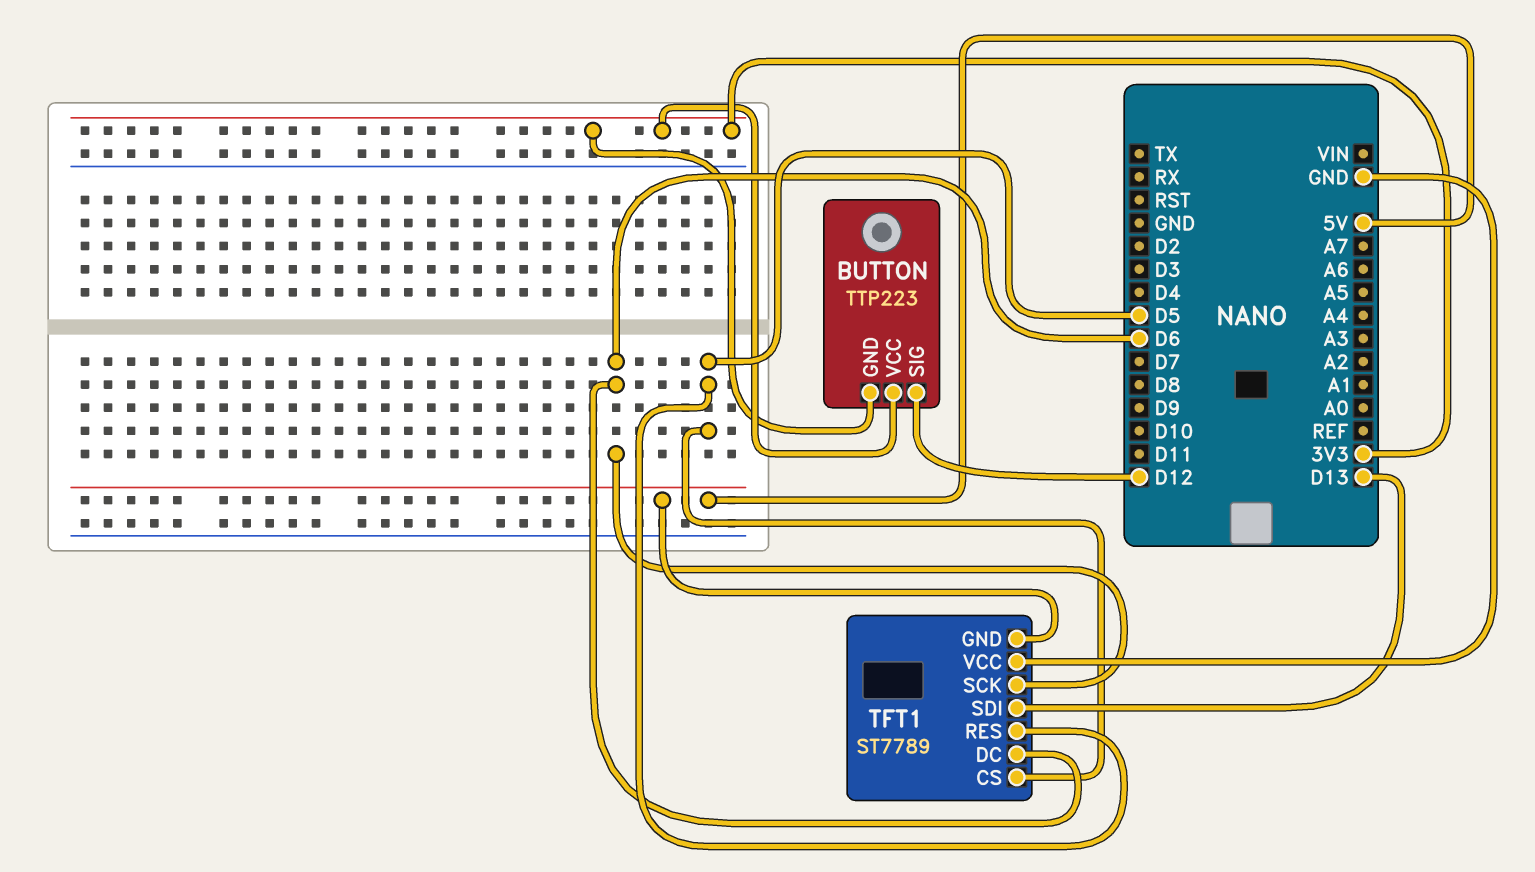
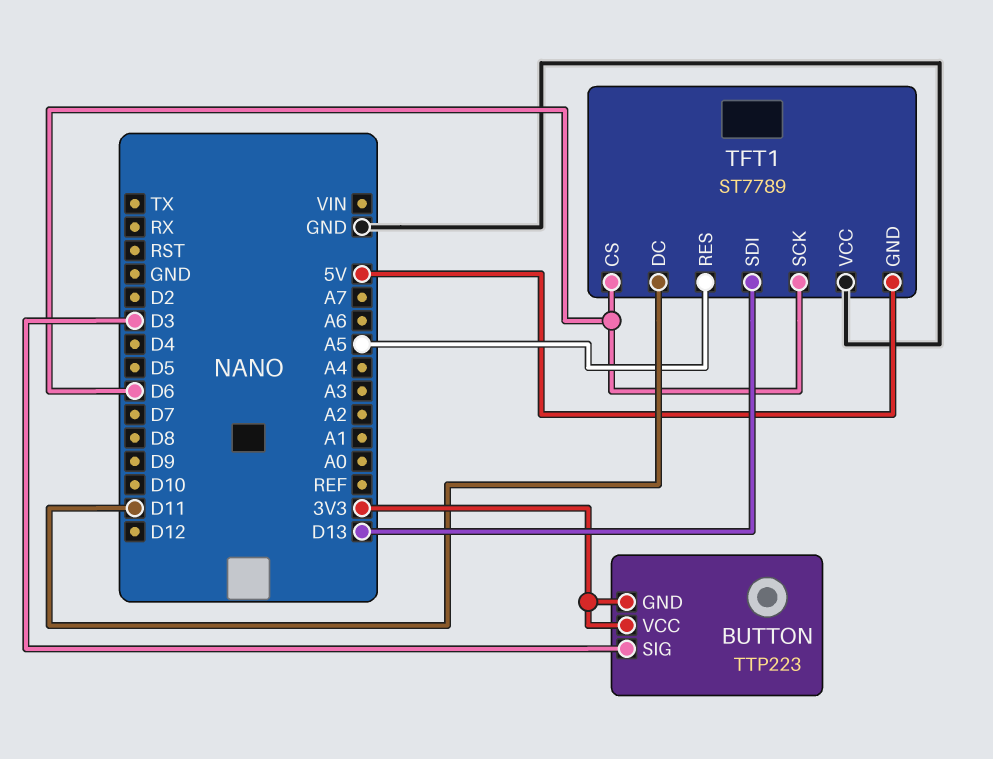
BUTTON pin SIG: D12 -> D3
TFT1 pin CS: D5 -> D6
TFT1 pin DC: D6 -> D11
TFT1 pin RES: D5 -> A5

